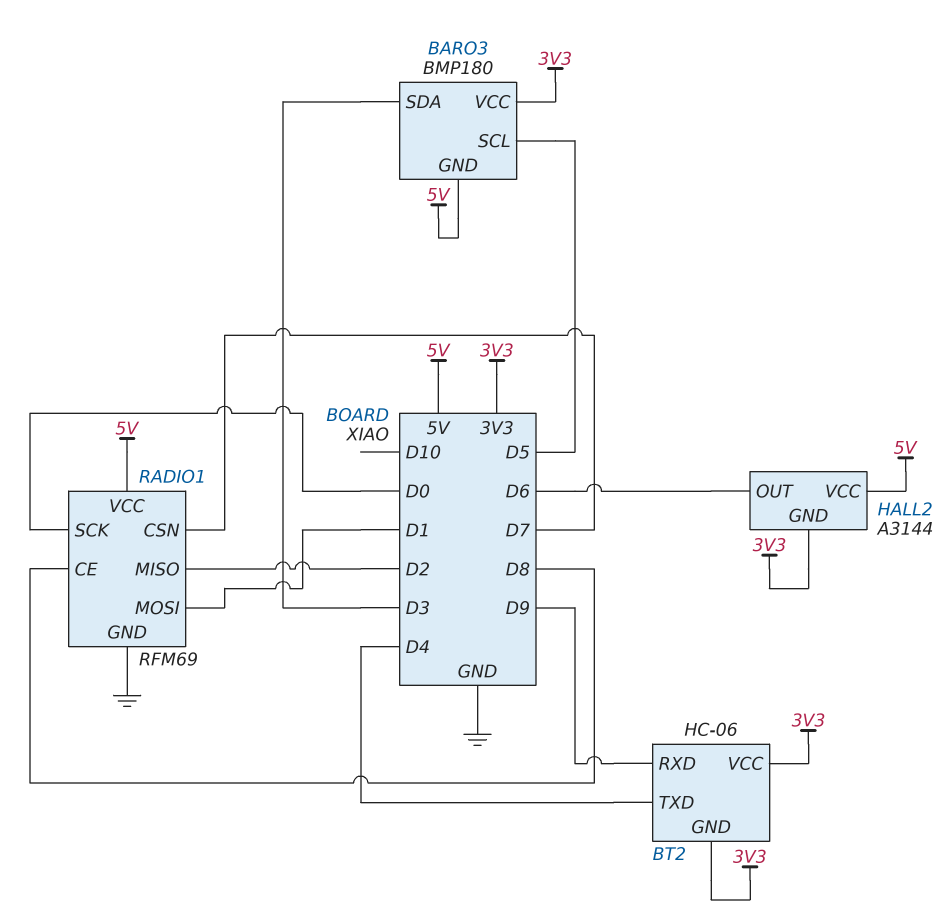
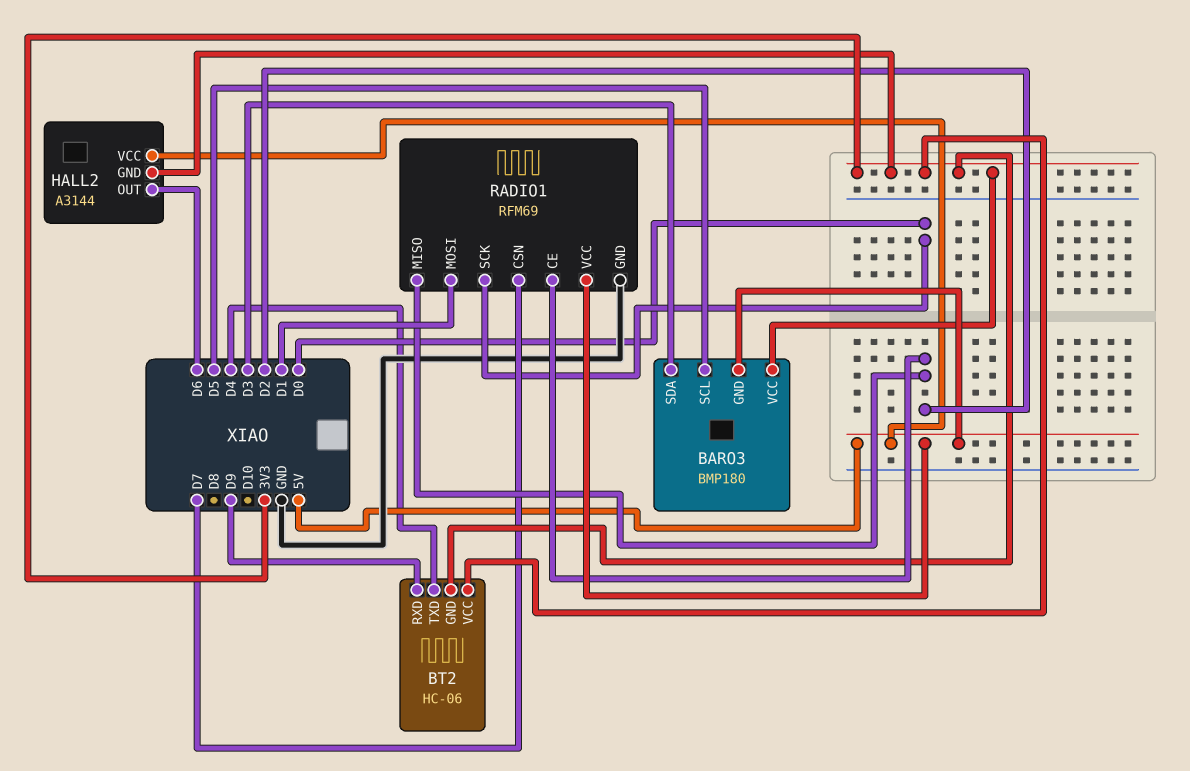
RADIO1 pin CE: D8 -> D2

